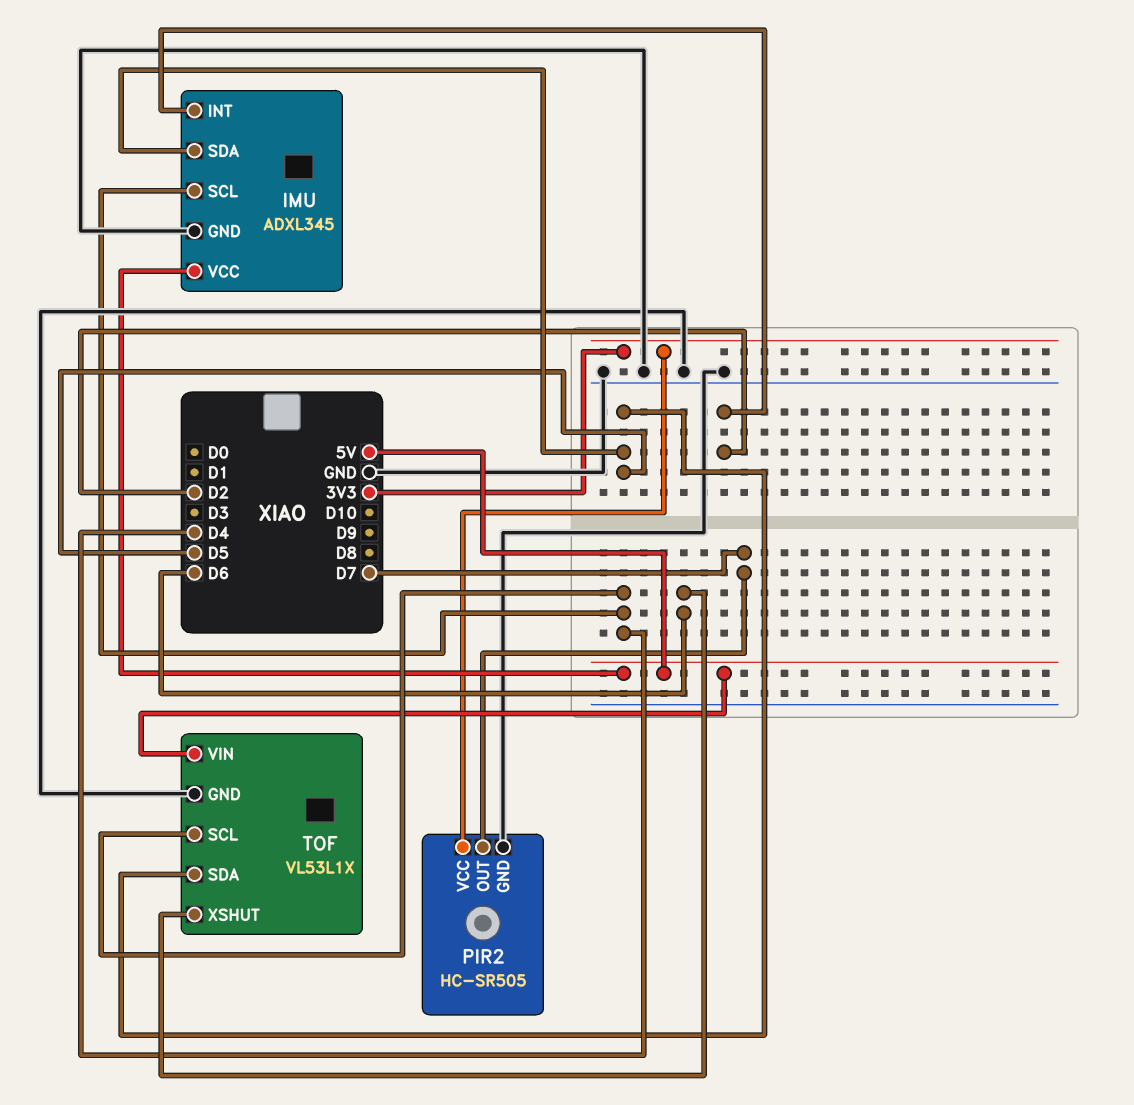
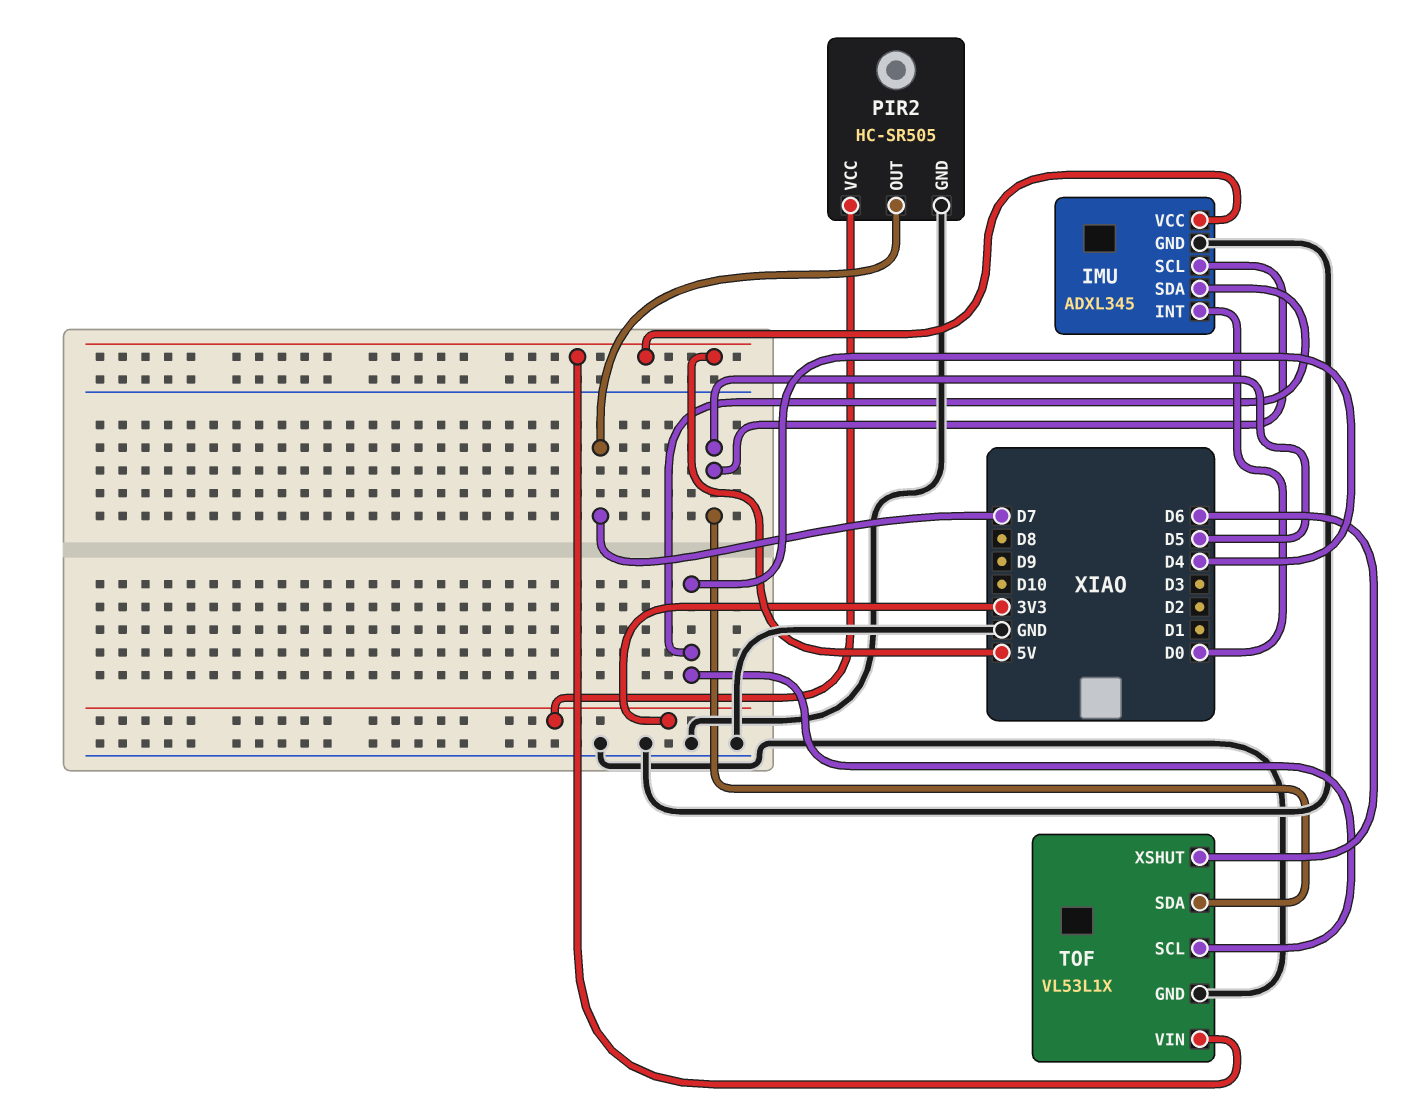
IMU pin INT: D2 -> D0
IMU pin SCL: D4 -> D5
IMU pin SDA: D5 -> D4

